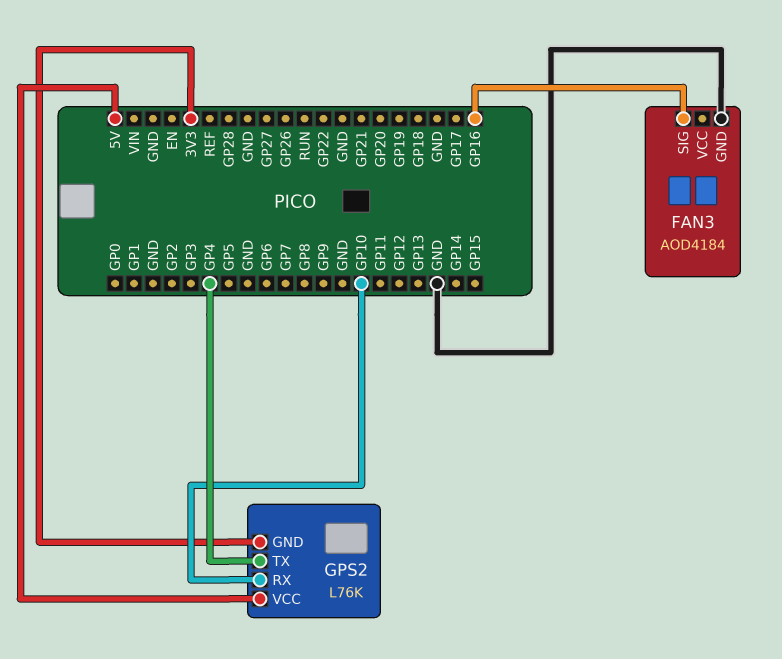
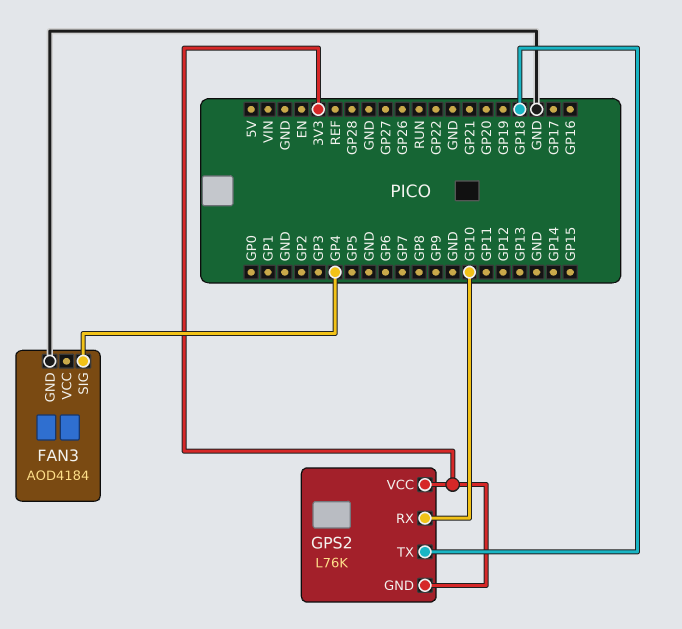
FAN3 pin SIG: GP16 -> GP4
GPS2 pin TX: GP4 -> GP18
GPS2 pin VCC: 5V -> 3V3

